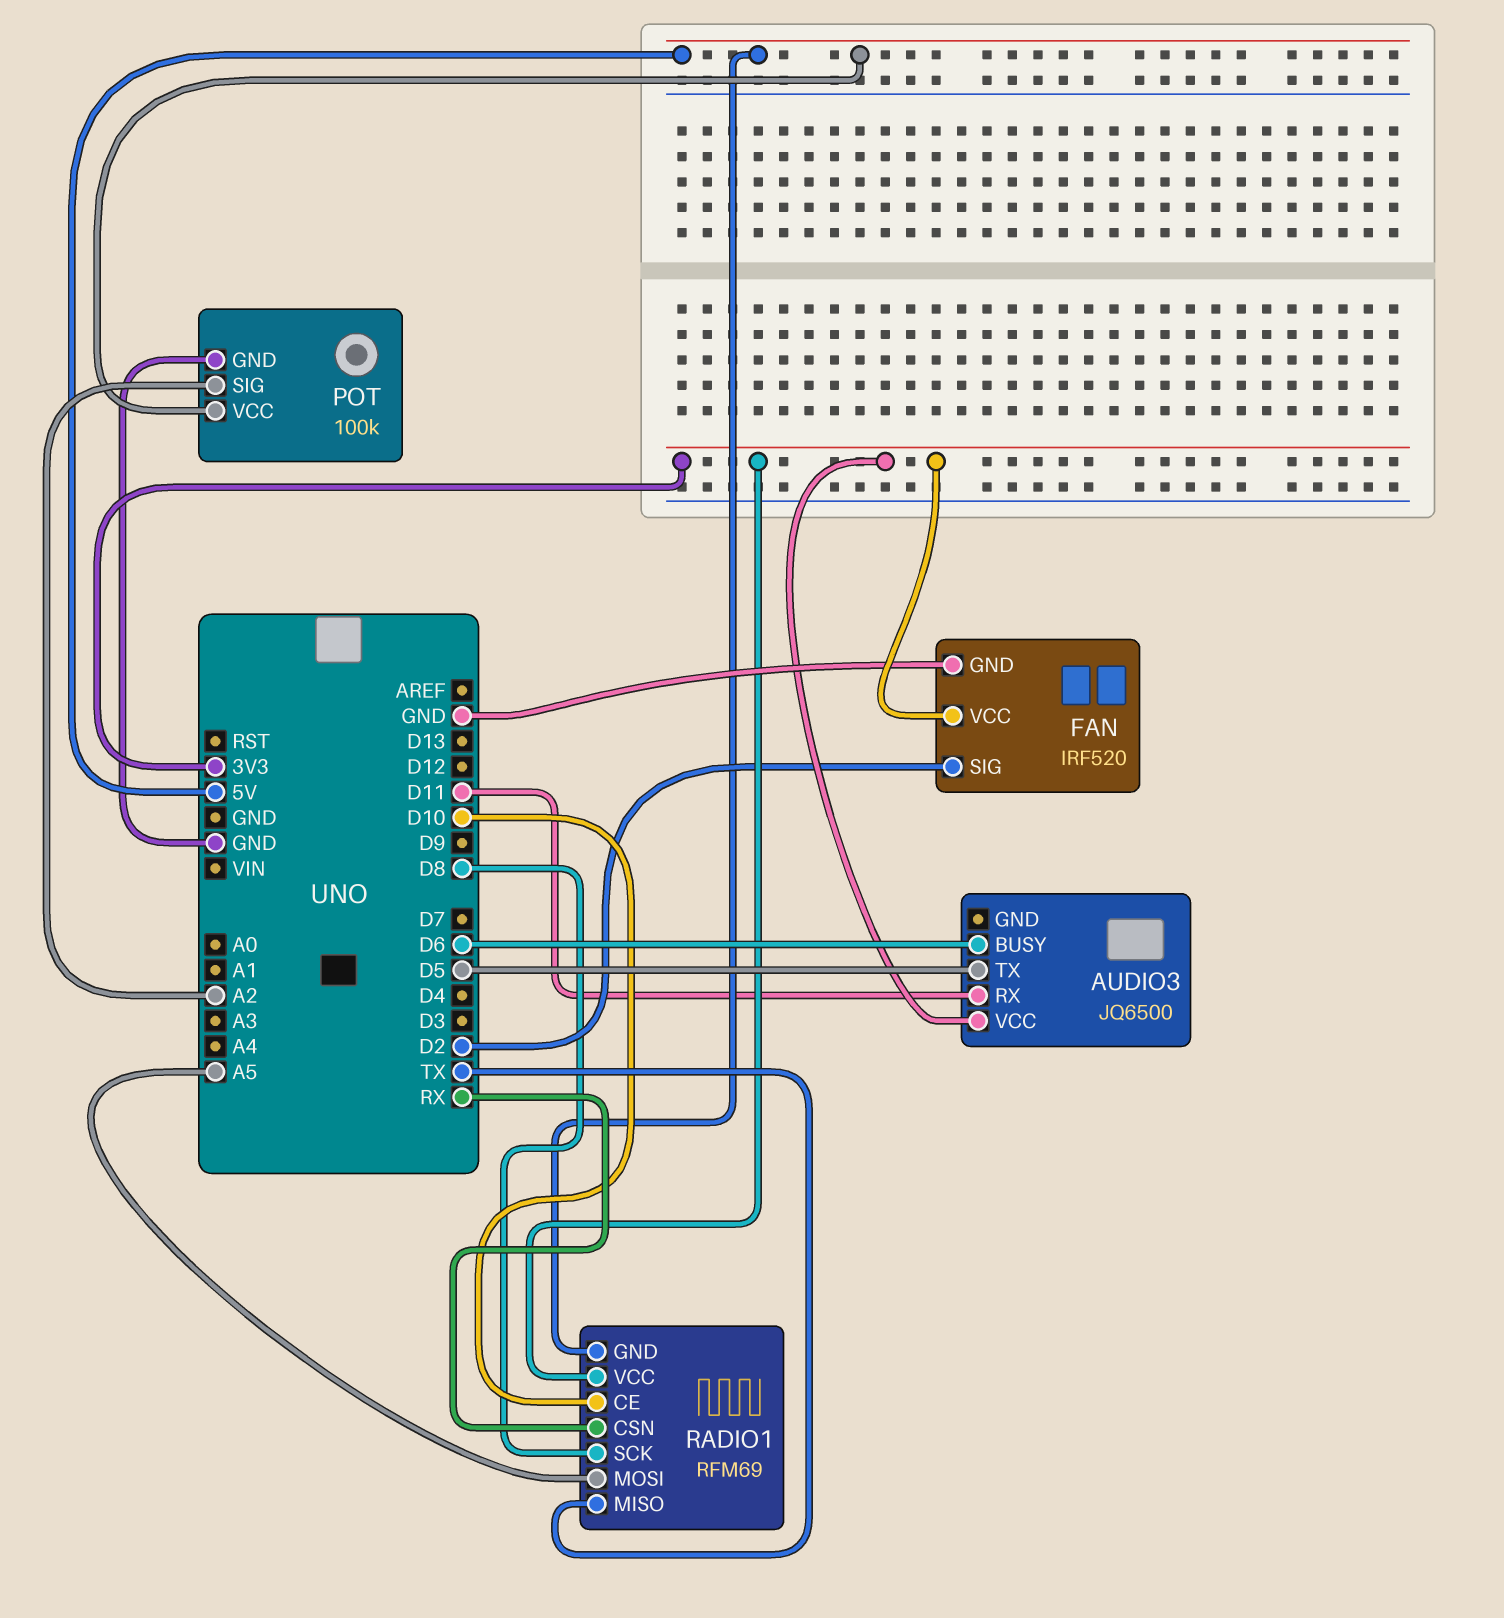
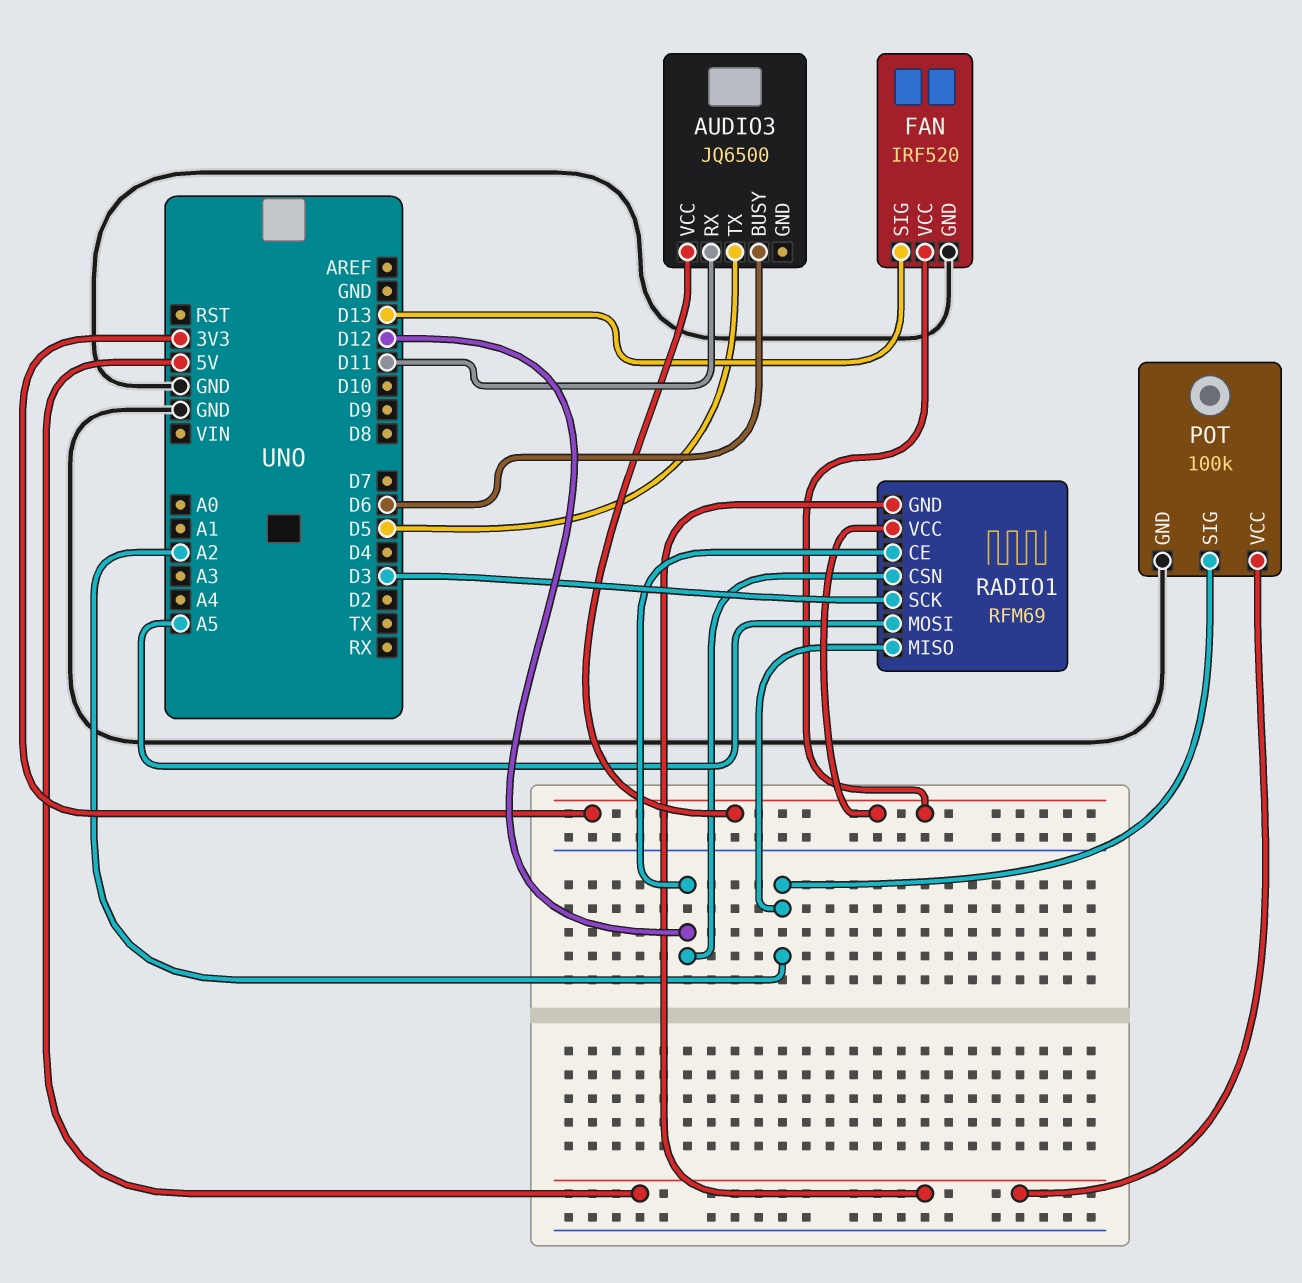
FAN pin SIG: D2 -> D13
RADIO1 pin CE: D10 -> D12
RADIO1 pin CSN: RX -> D12
RADIO1 pin MISO: TX -> A2
RADIO1 pin SCK: D8 -> D3

